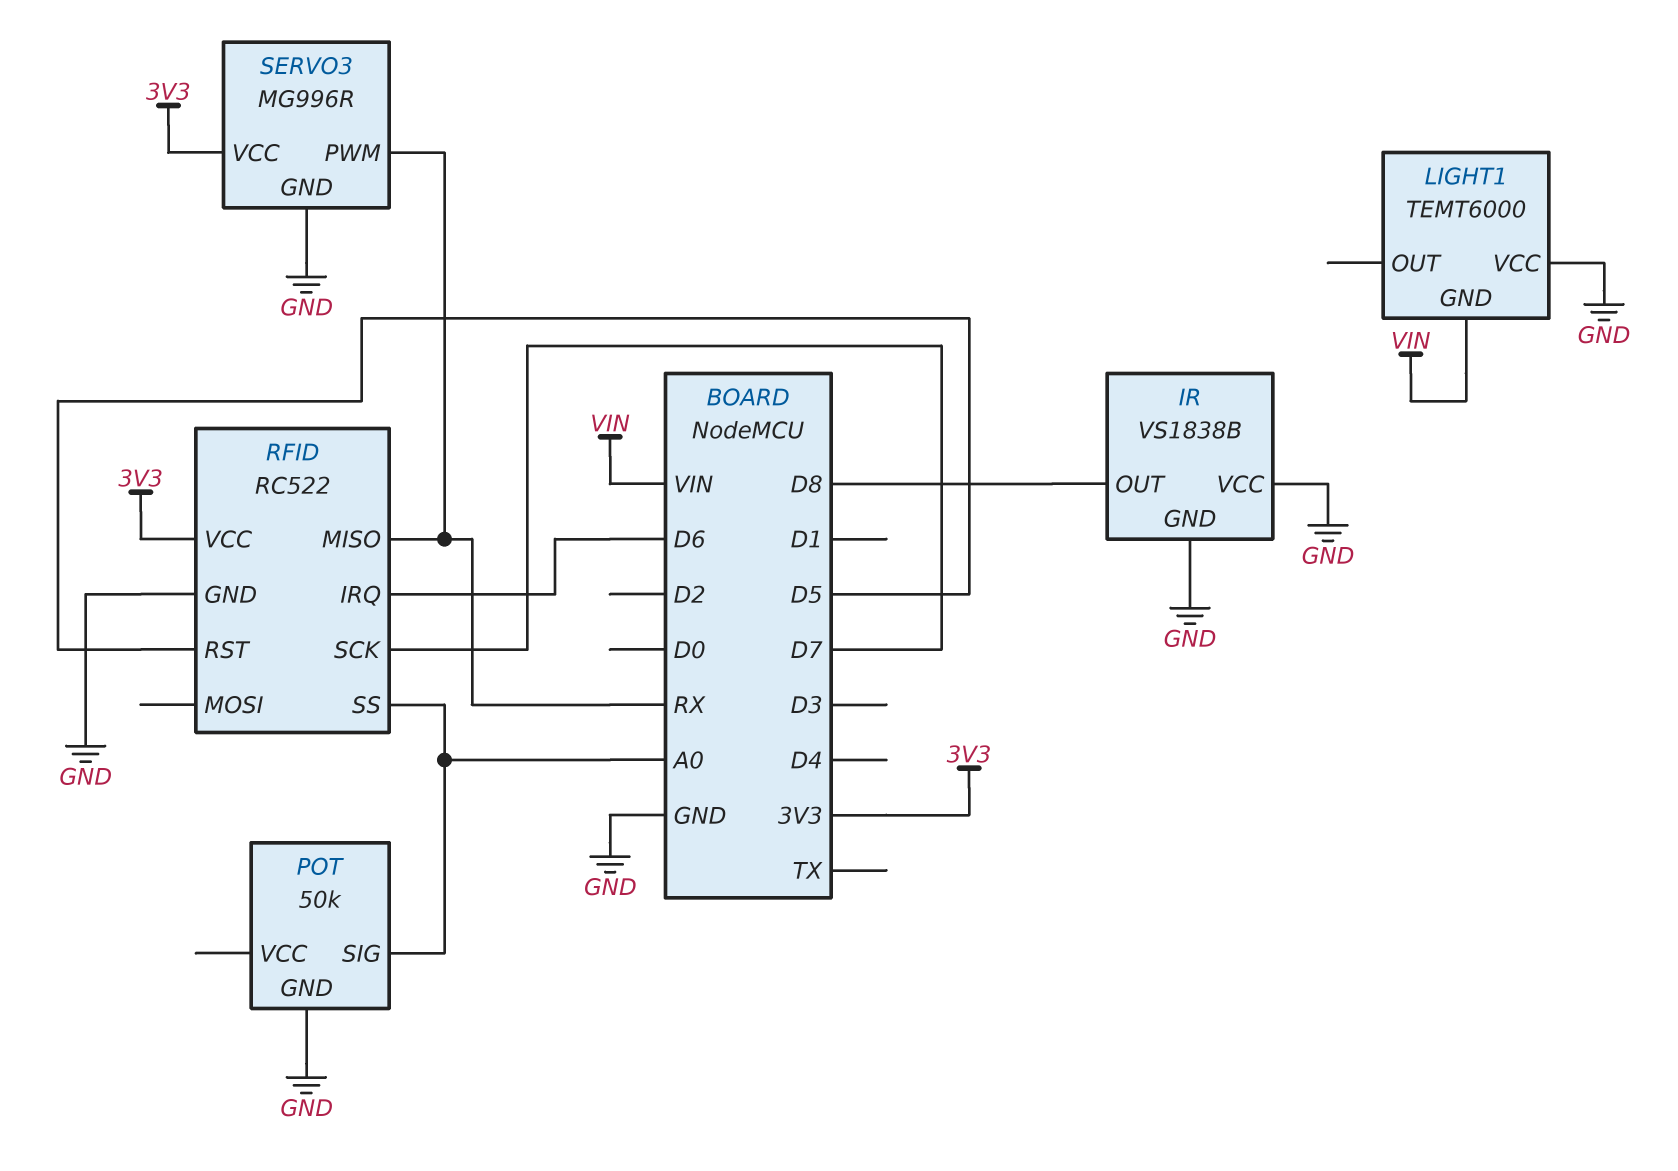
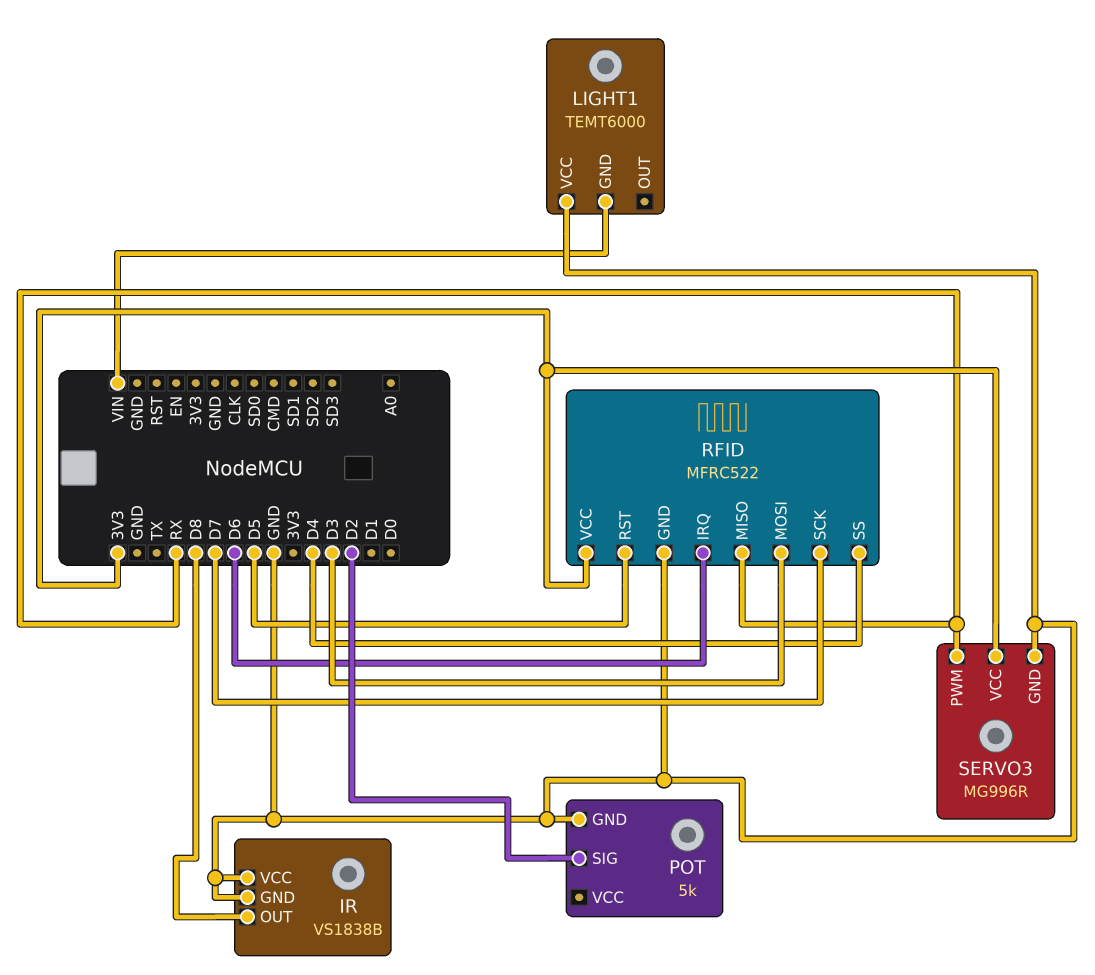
POT: 50k -> 5k
POT pin SIG: A0 -> D2
RFID: RC522 -> MFRC522
RFID pin MOSI: none -> D3
RFID pin SS: A0 -> D4

